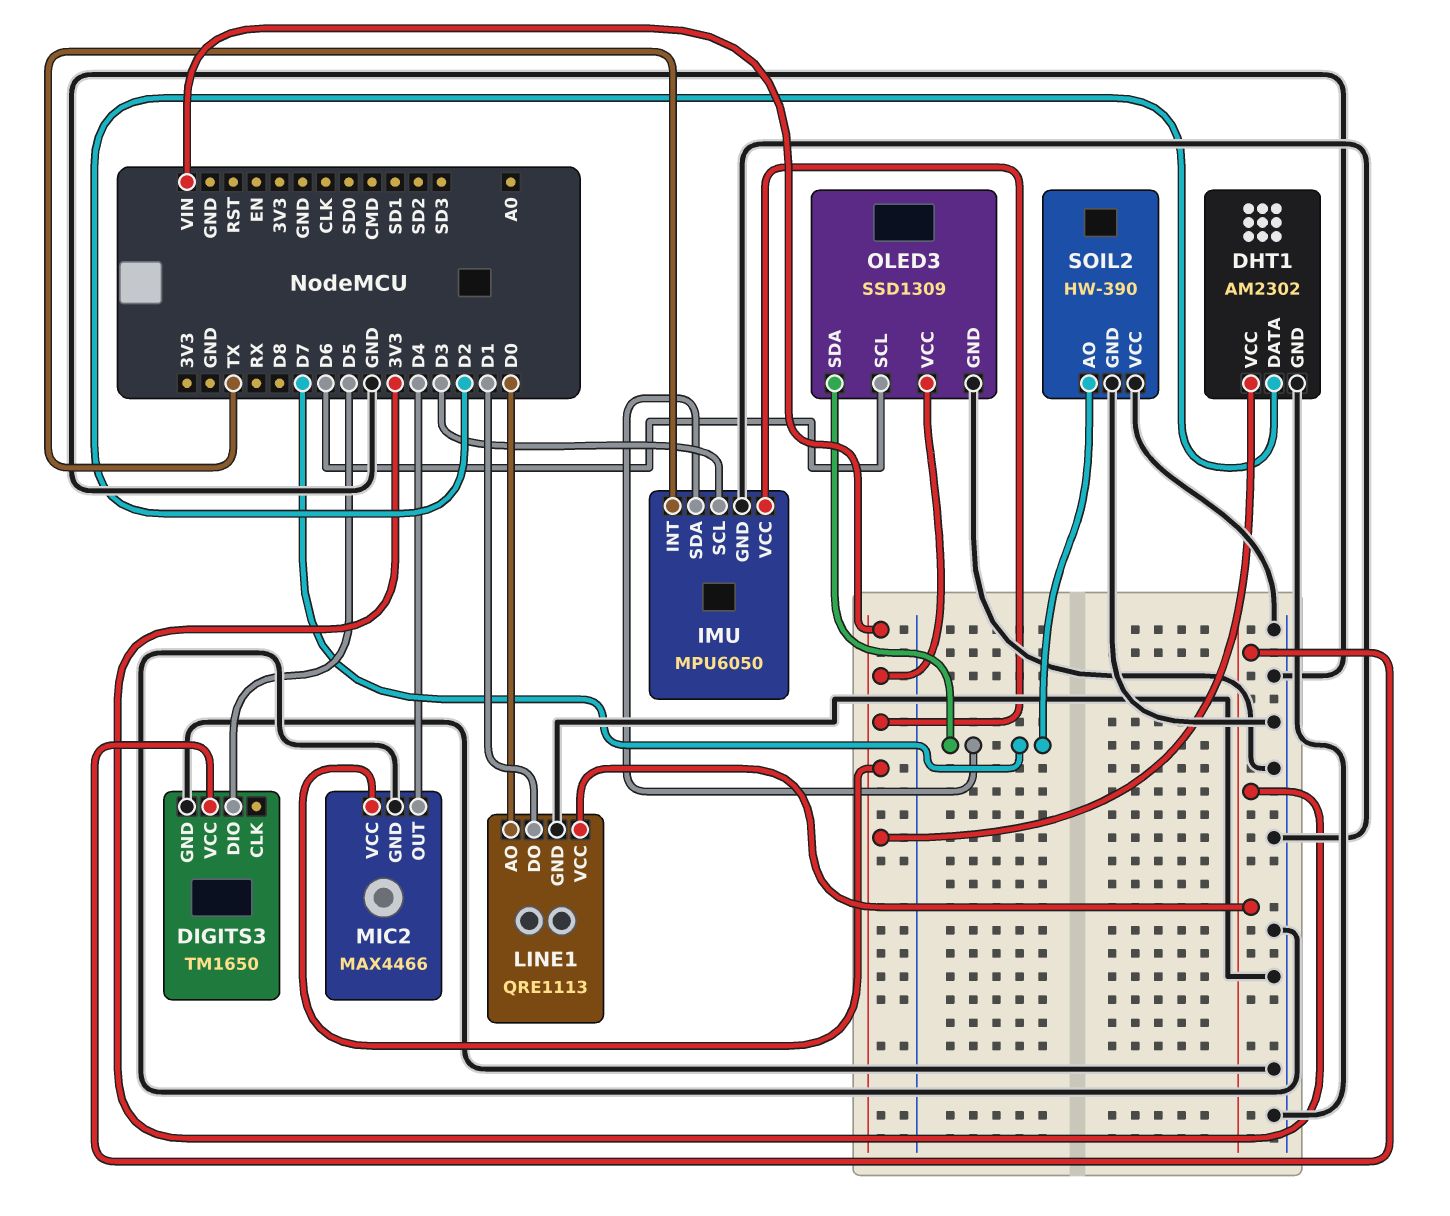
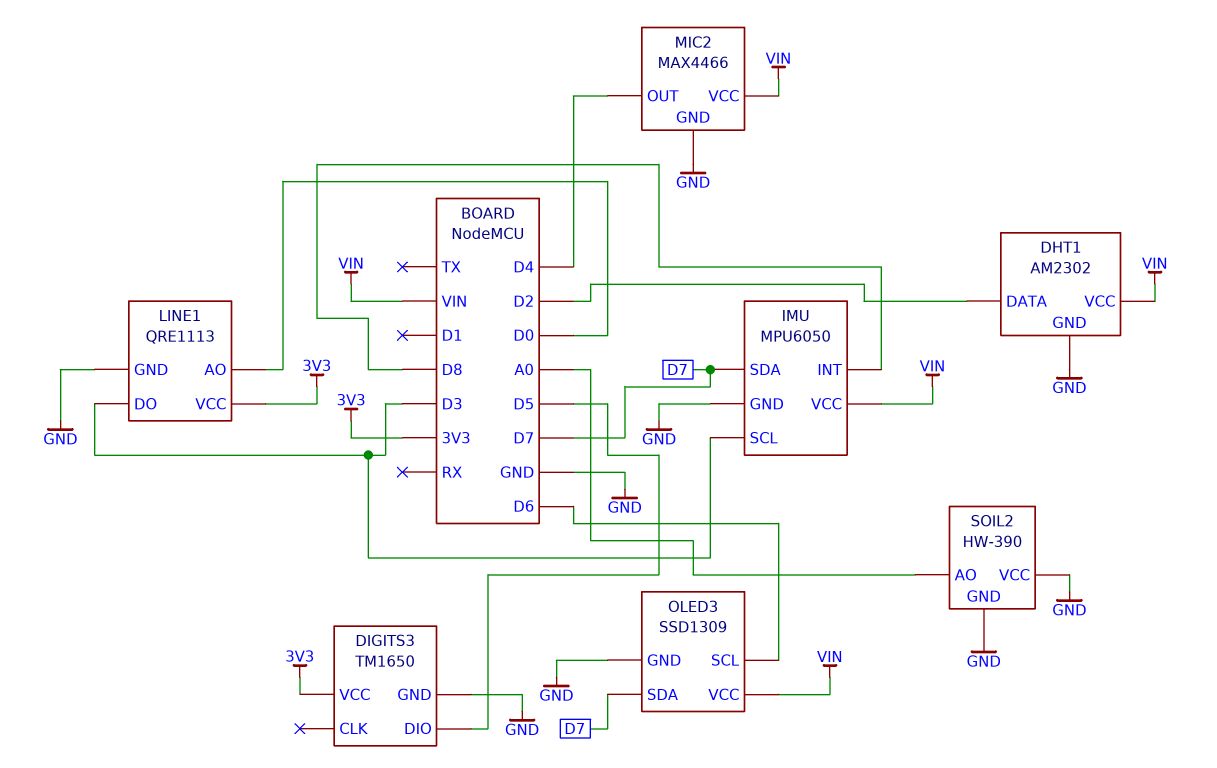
IMU pin INT: TX -> D8
LINE1 pin DO: D1 -> D3
SOIL2 pin AO: D7 -> A0

